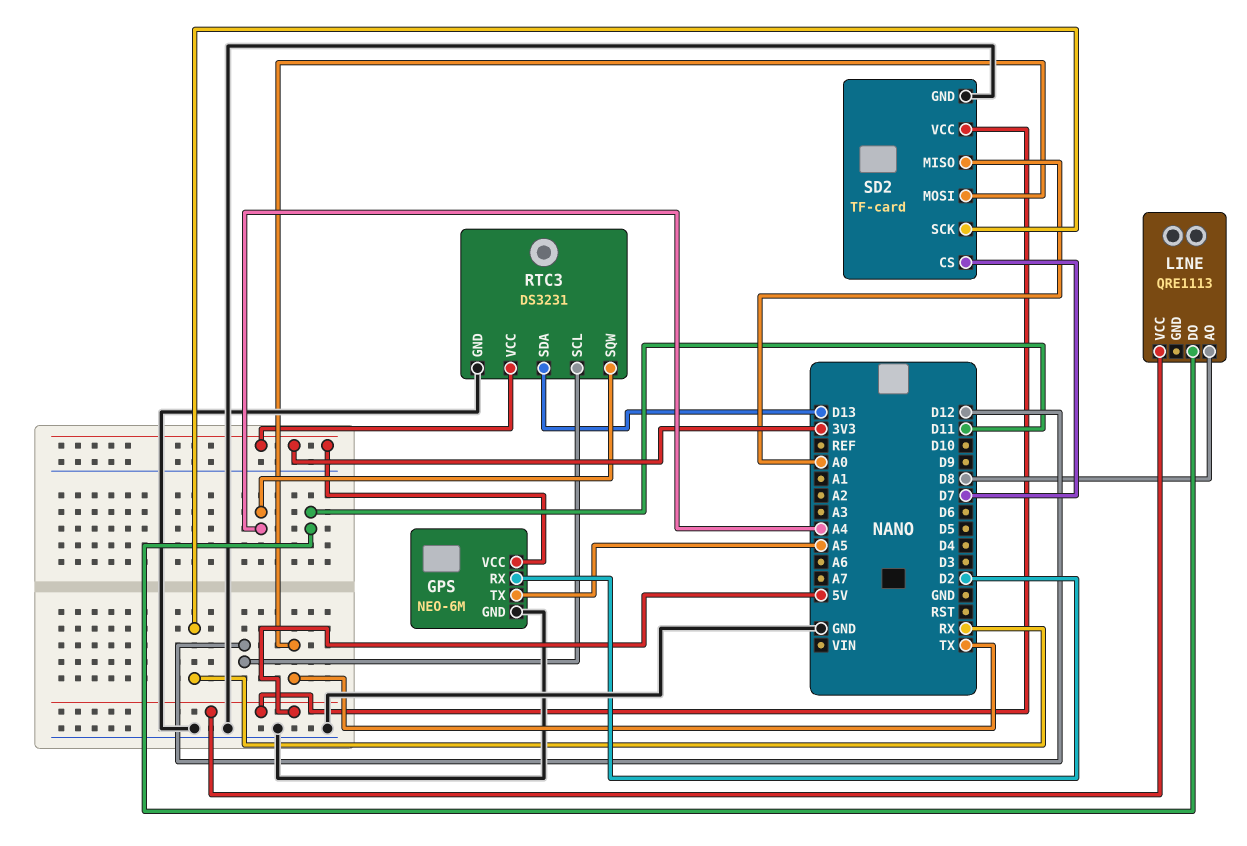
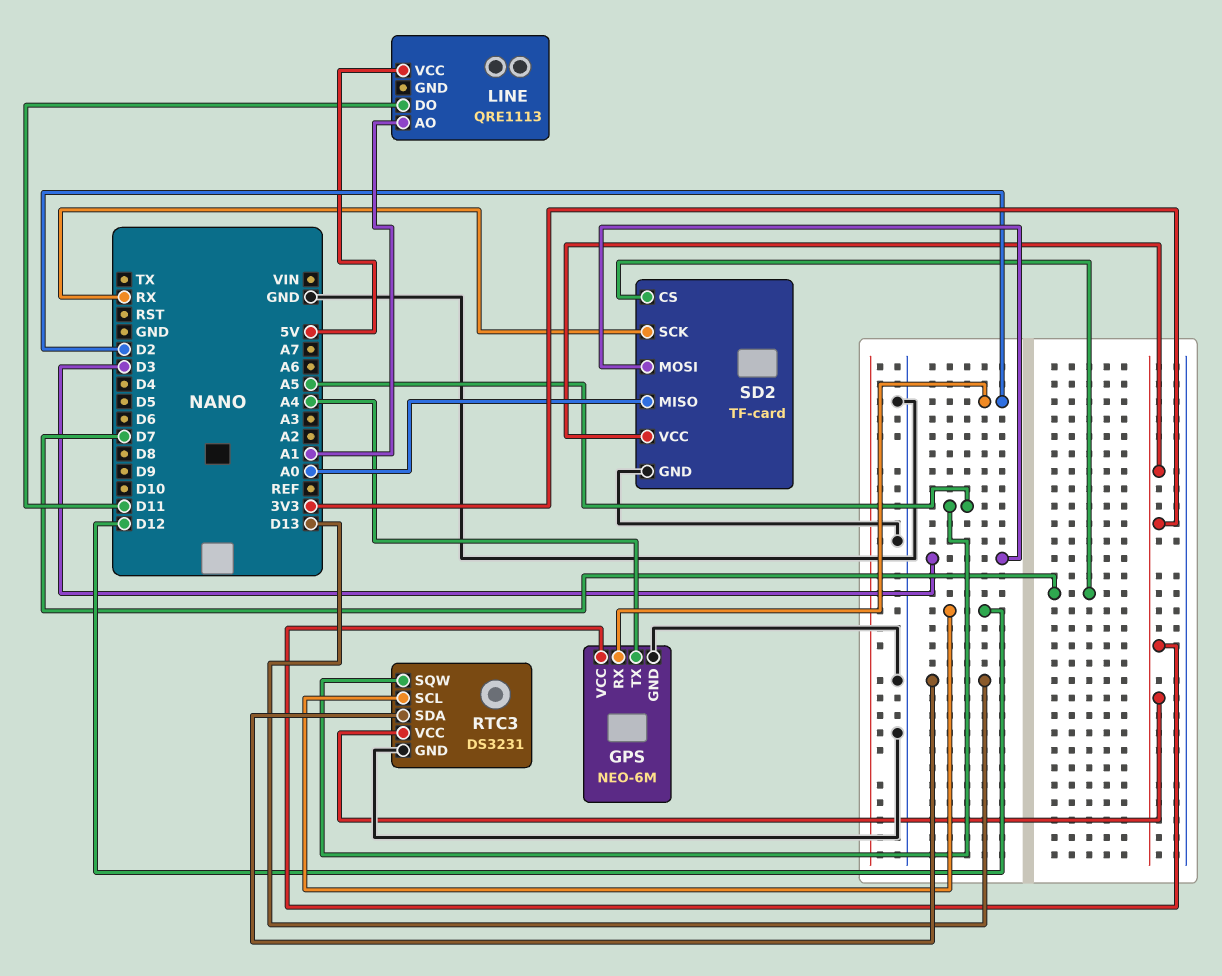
GPS pin TX: A5 -> A4
LINE pin AO: D8 -> A1
RTC3 pin SQW: A4 -> A5
SD2 pin MOSI: TX -> D3
SD2 pin VCC: 5V -> 3V3

